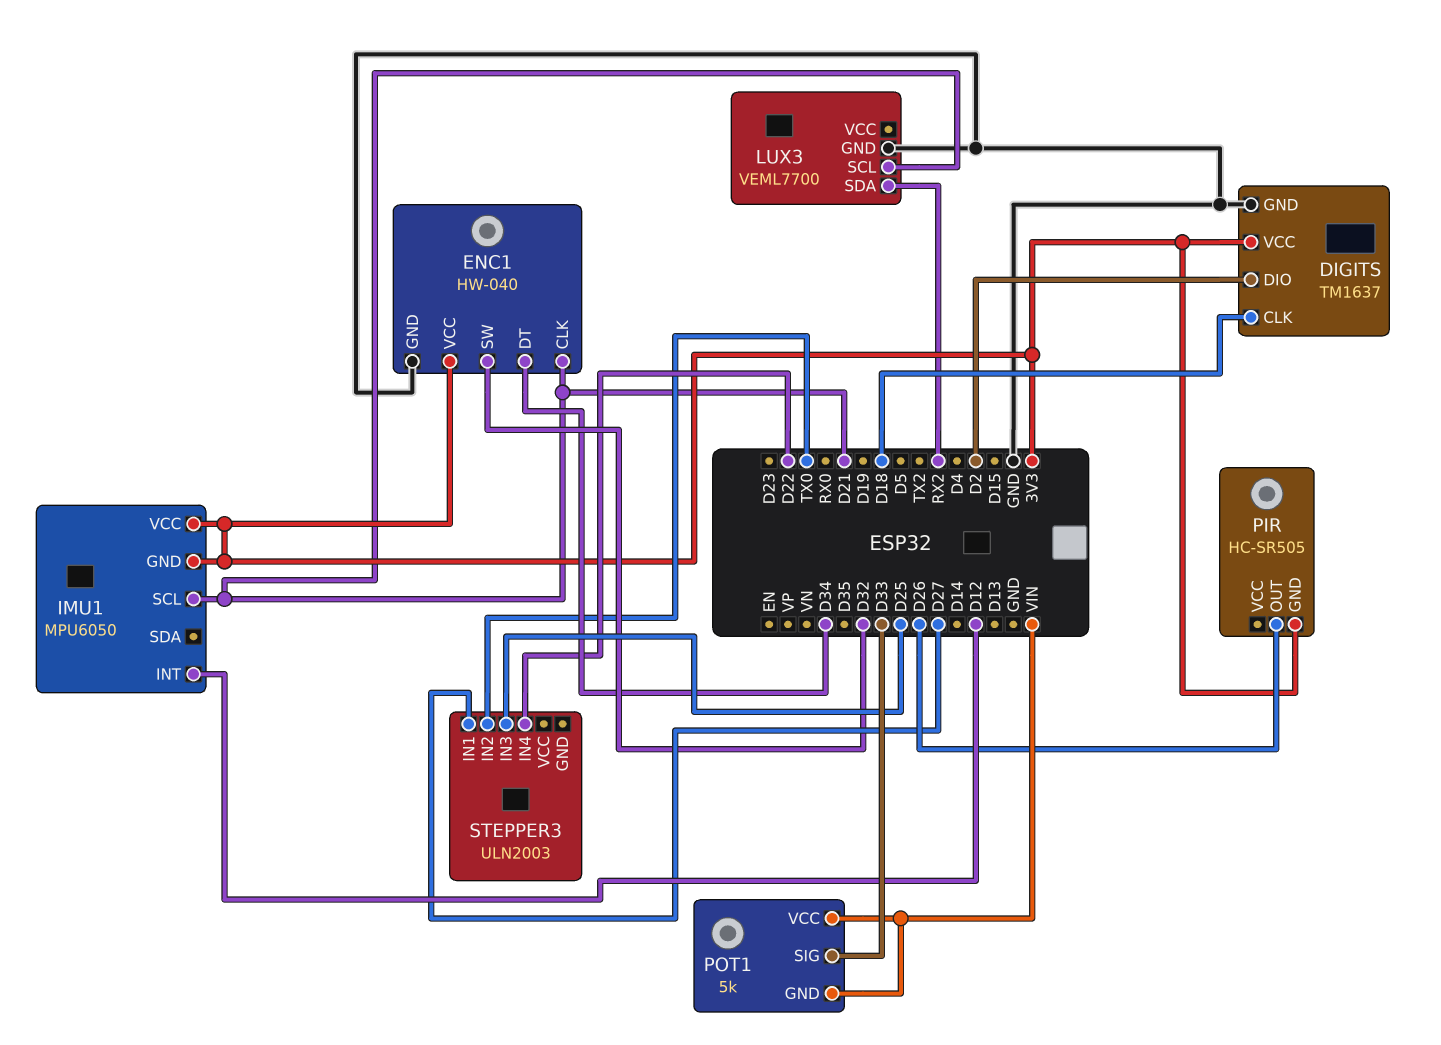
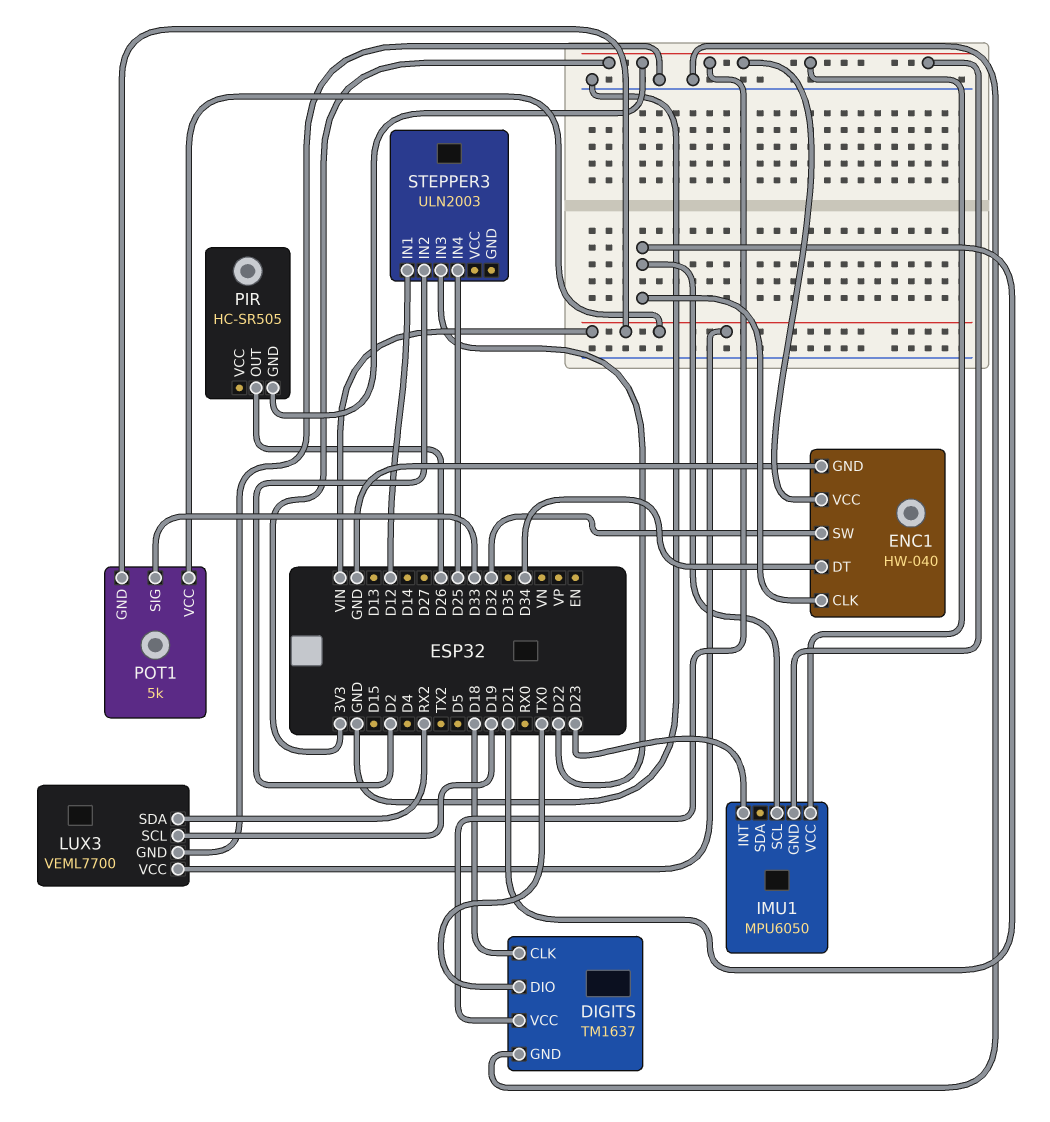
DIGITS pin DIO: D2 -> TX0
IMU1 pin INT: D12 -> D23
LUX3 pin SCL: D21 -> D19
LUX3 pin VCC: none -> VIN
STEPPER3 pin IN1: D27 -> D12
STEPPER3 pin IN2: TX0 -> D2
STEPPER3 pin IN3: D25 -> D22
STEPPER3 pin IN4: D22 -> D25

